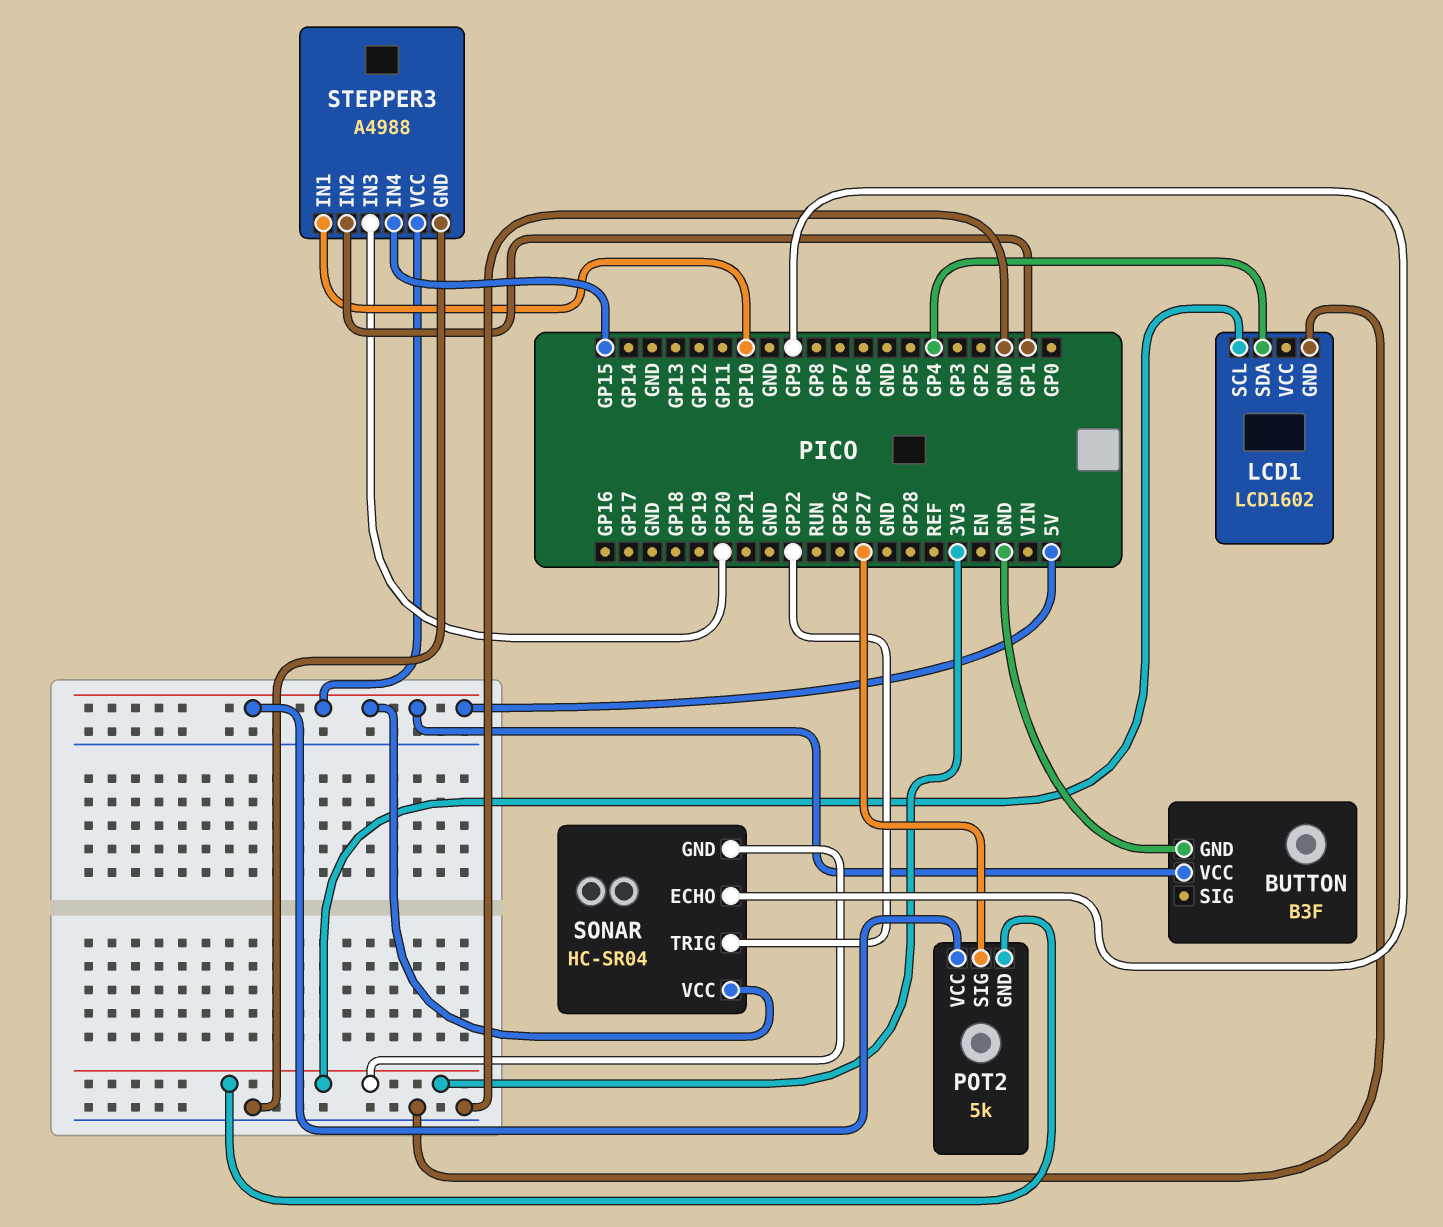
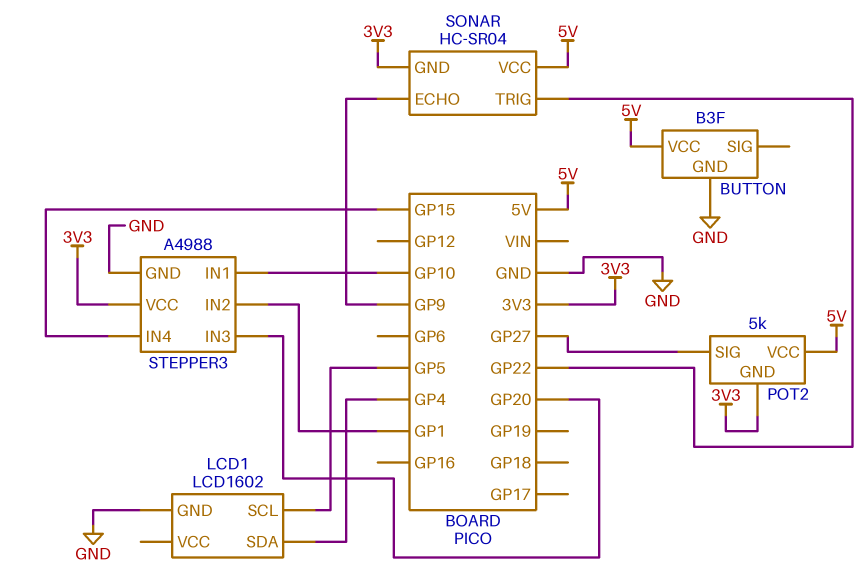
LCD1 pin SCL: 3V3 -> GP5
STEPPER3 pin VCC: 5V -> 3V3

